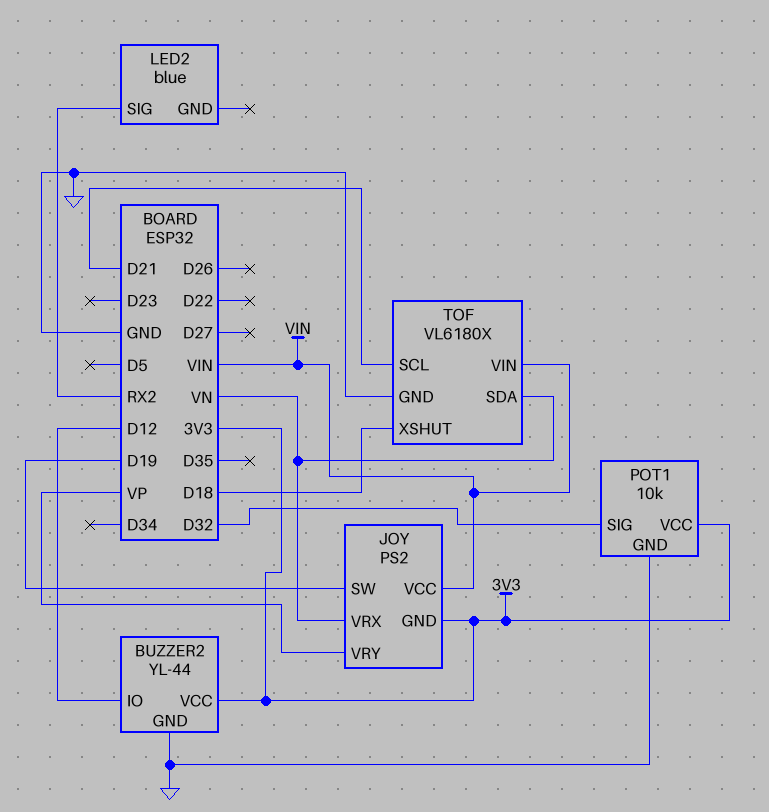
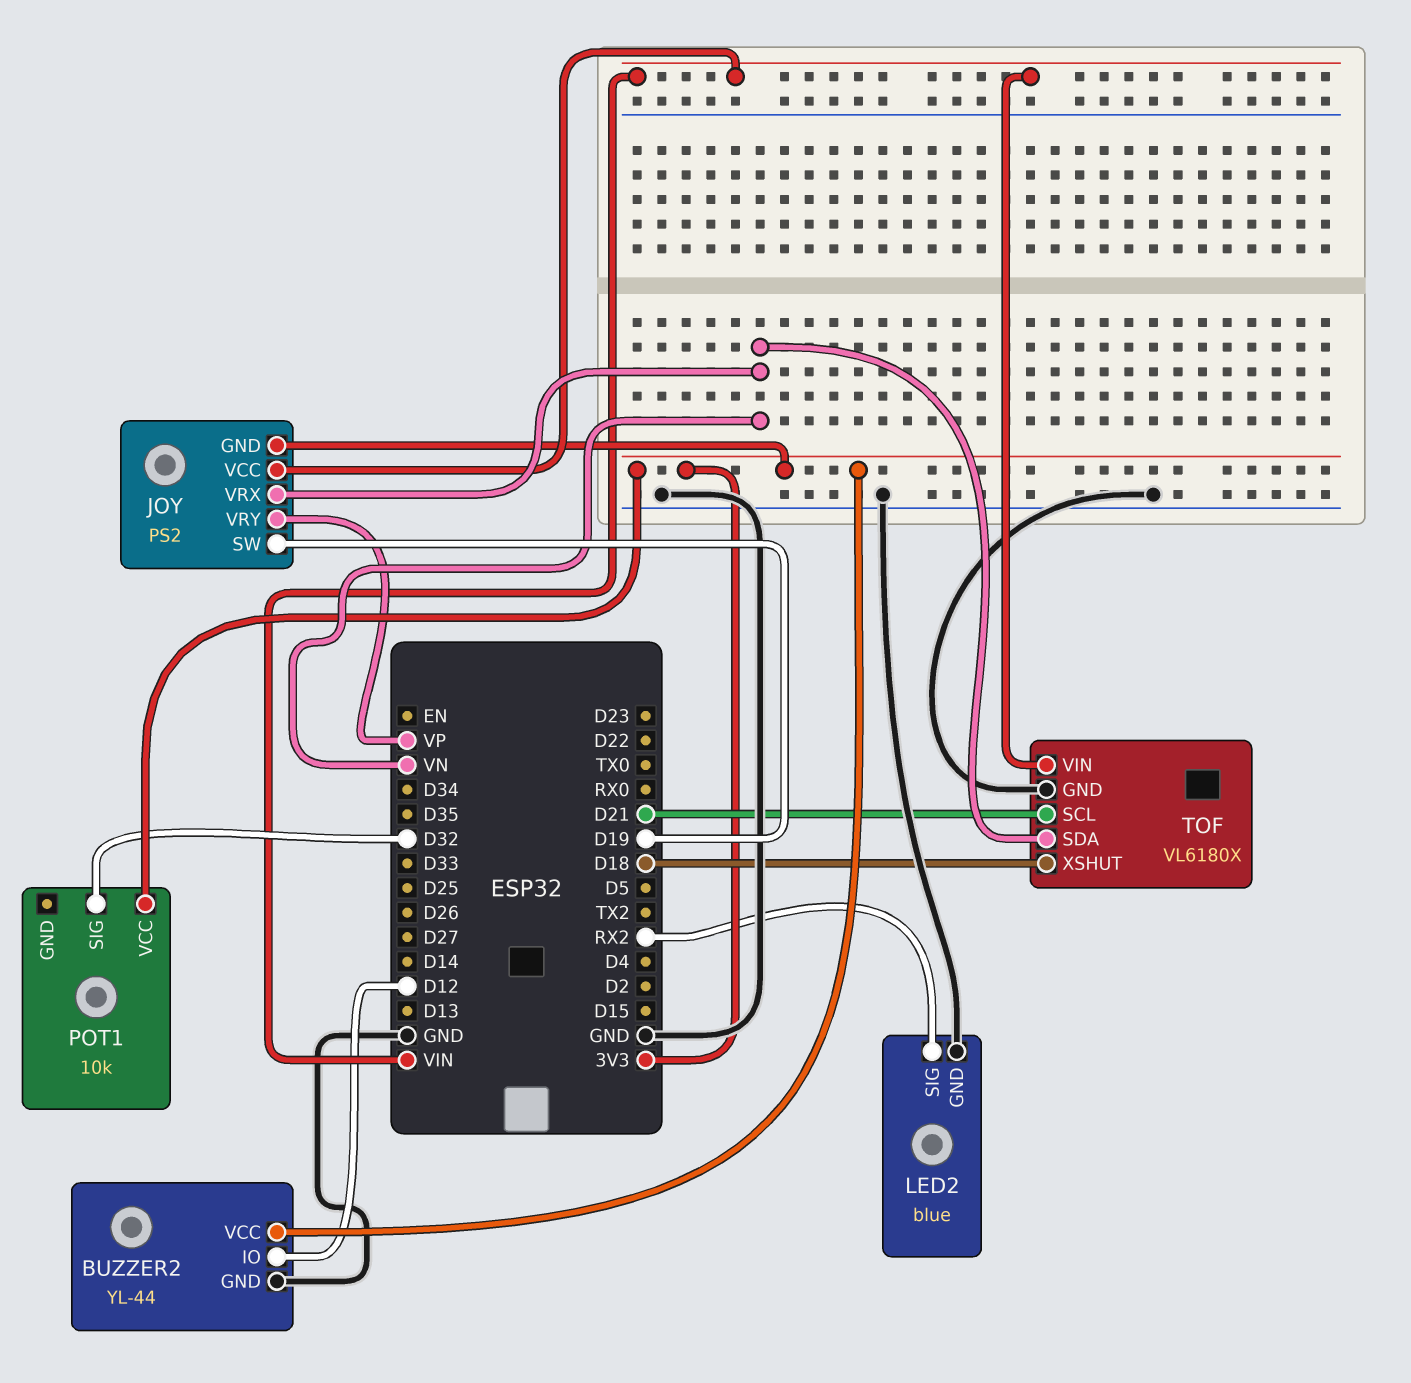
LED2 pin GND: none -> GND
POT1 pin GND: GND -> none

